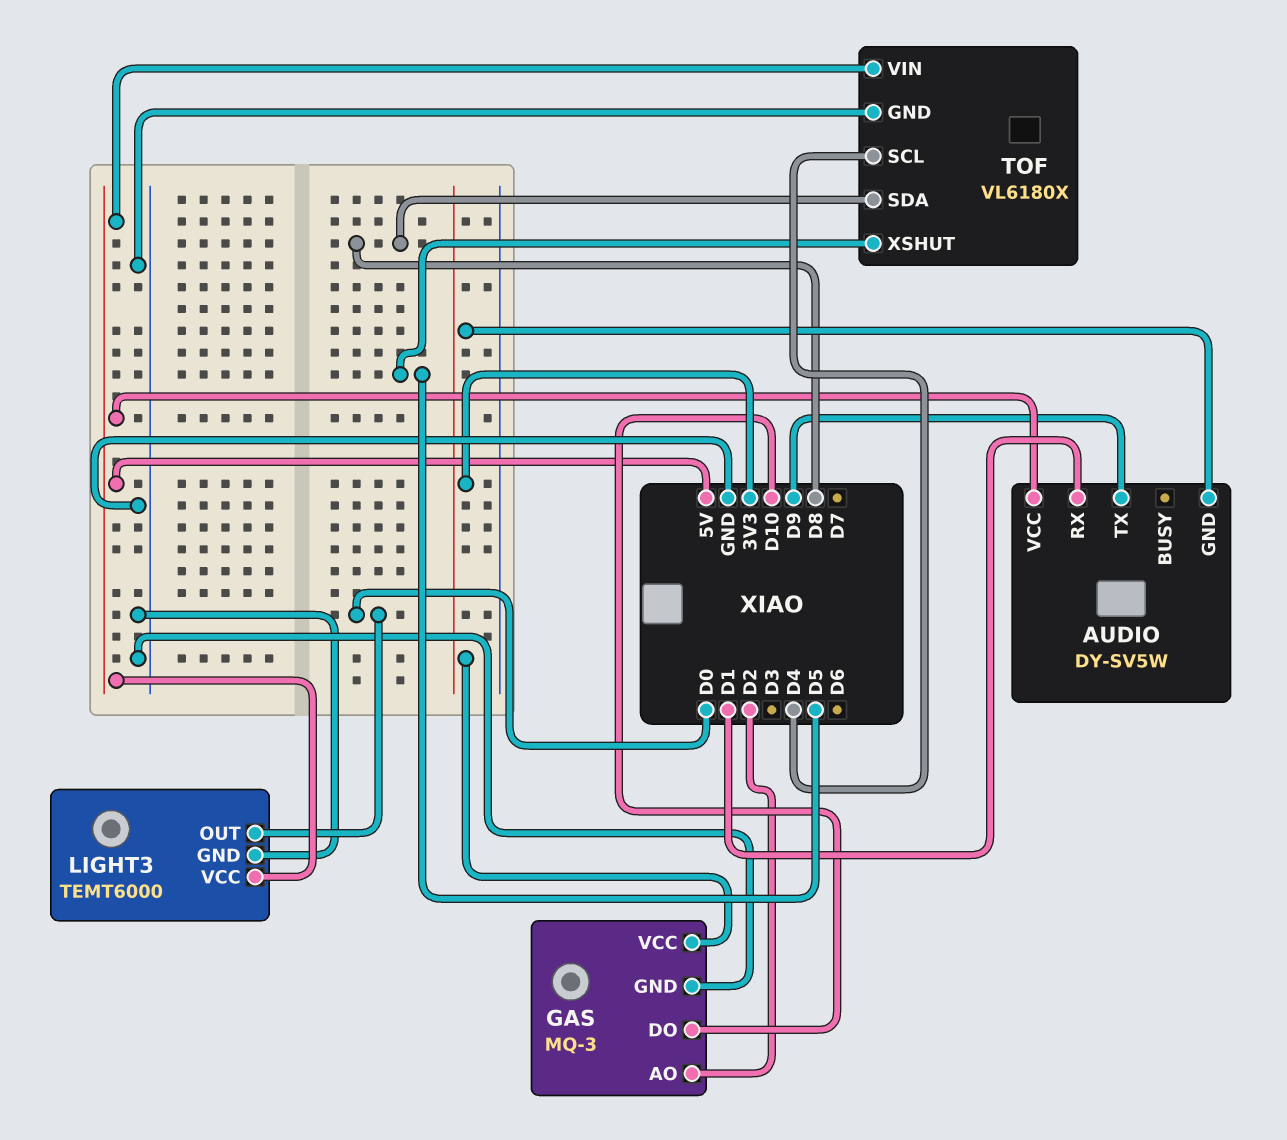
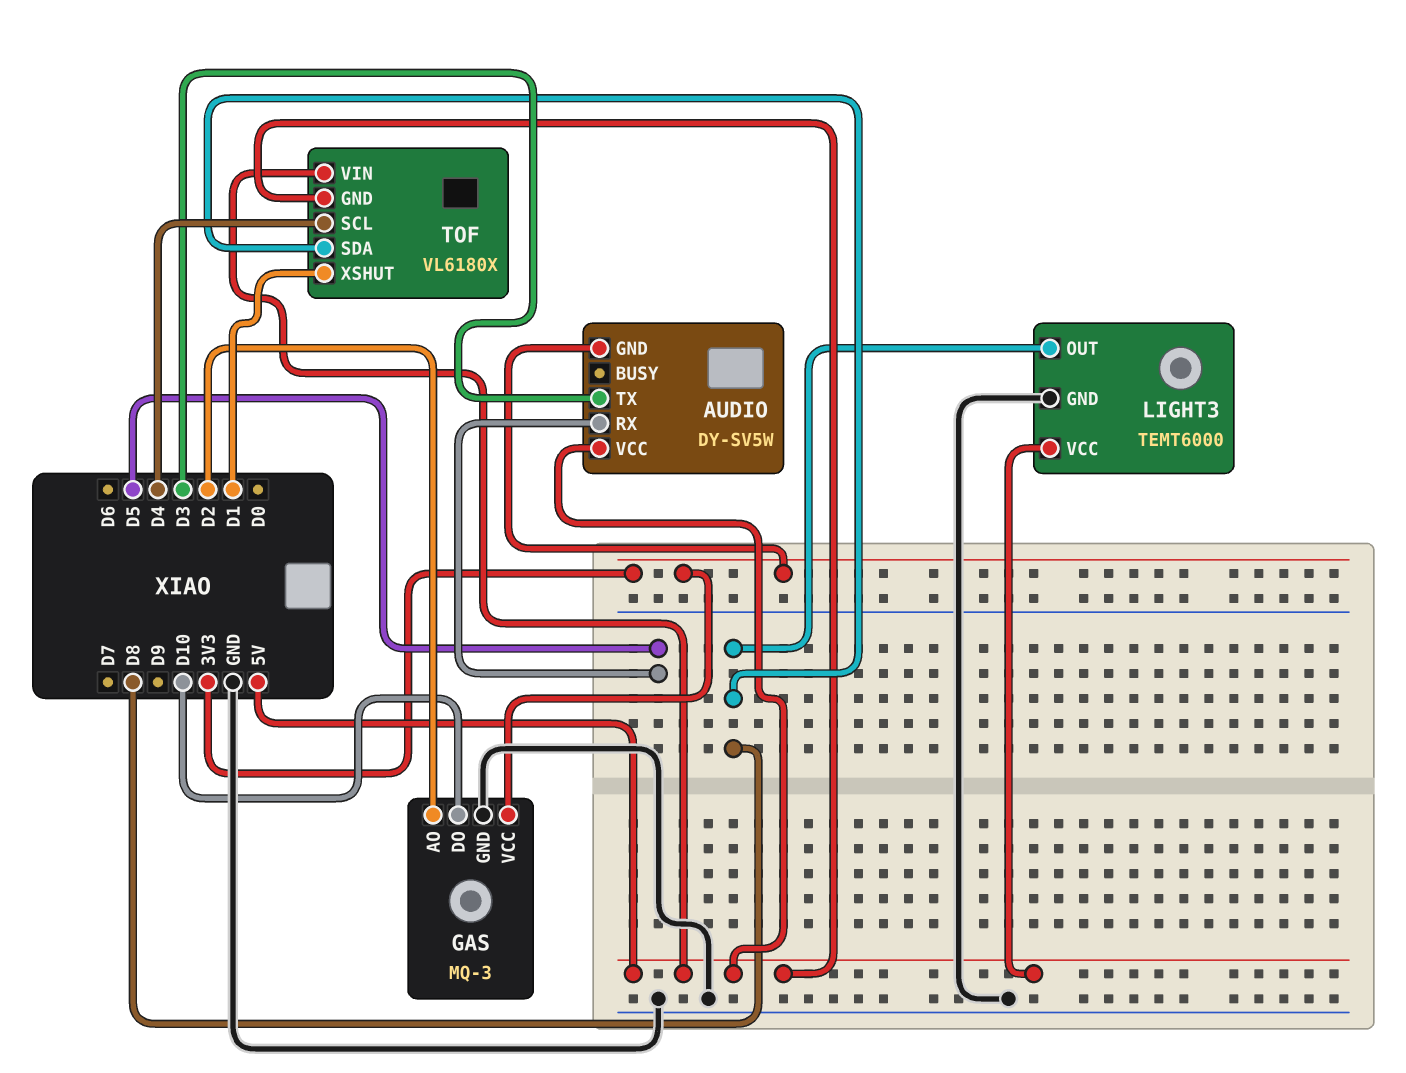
AUDIO pin RX: D1 -> D5
AUDIO pin TX: D9 -> D3
LIGHT3 pin OUT: D0 -> D8
TOF pin GND: GND -> 5V
TOF pin XSHUT: D5 -> D1

